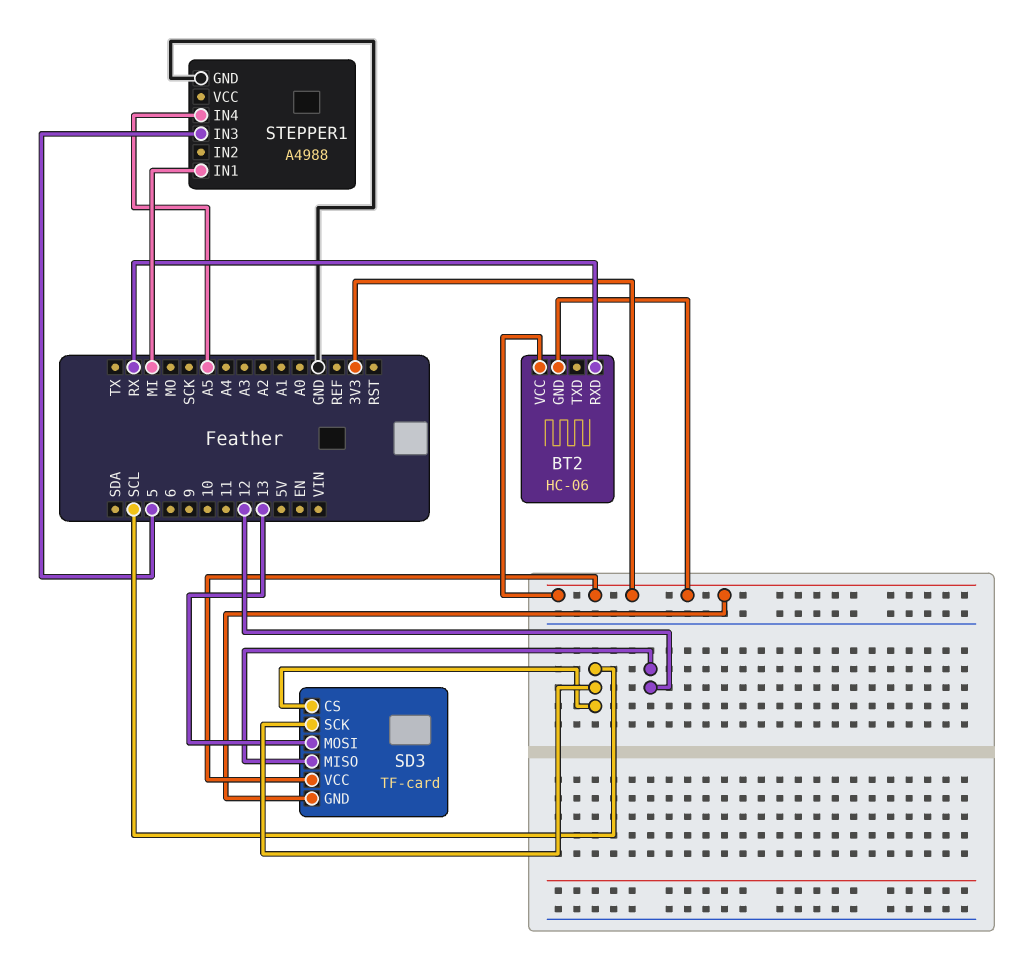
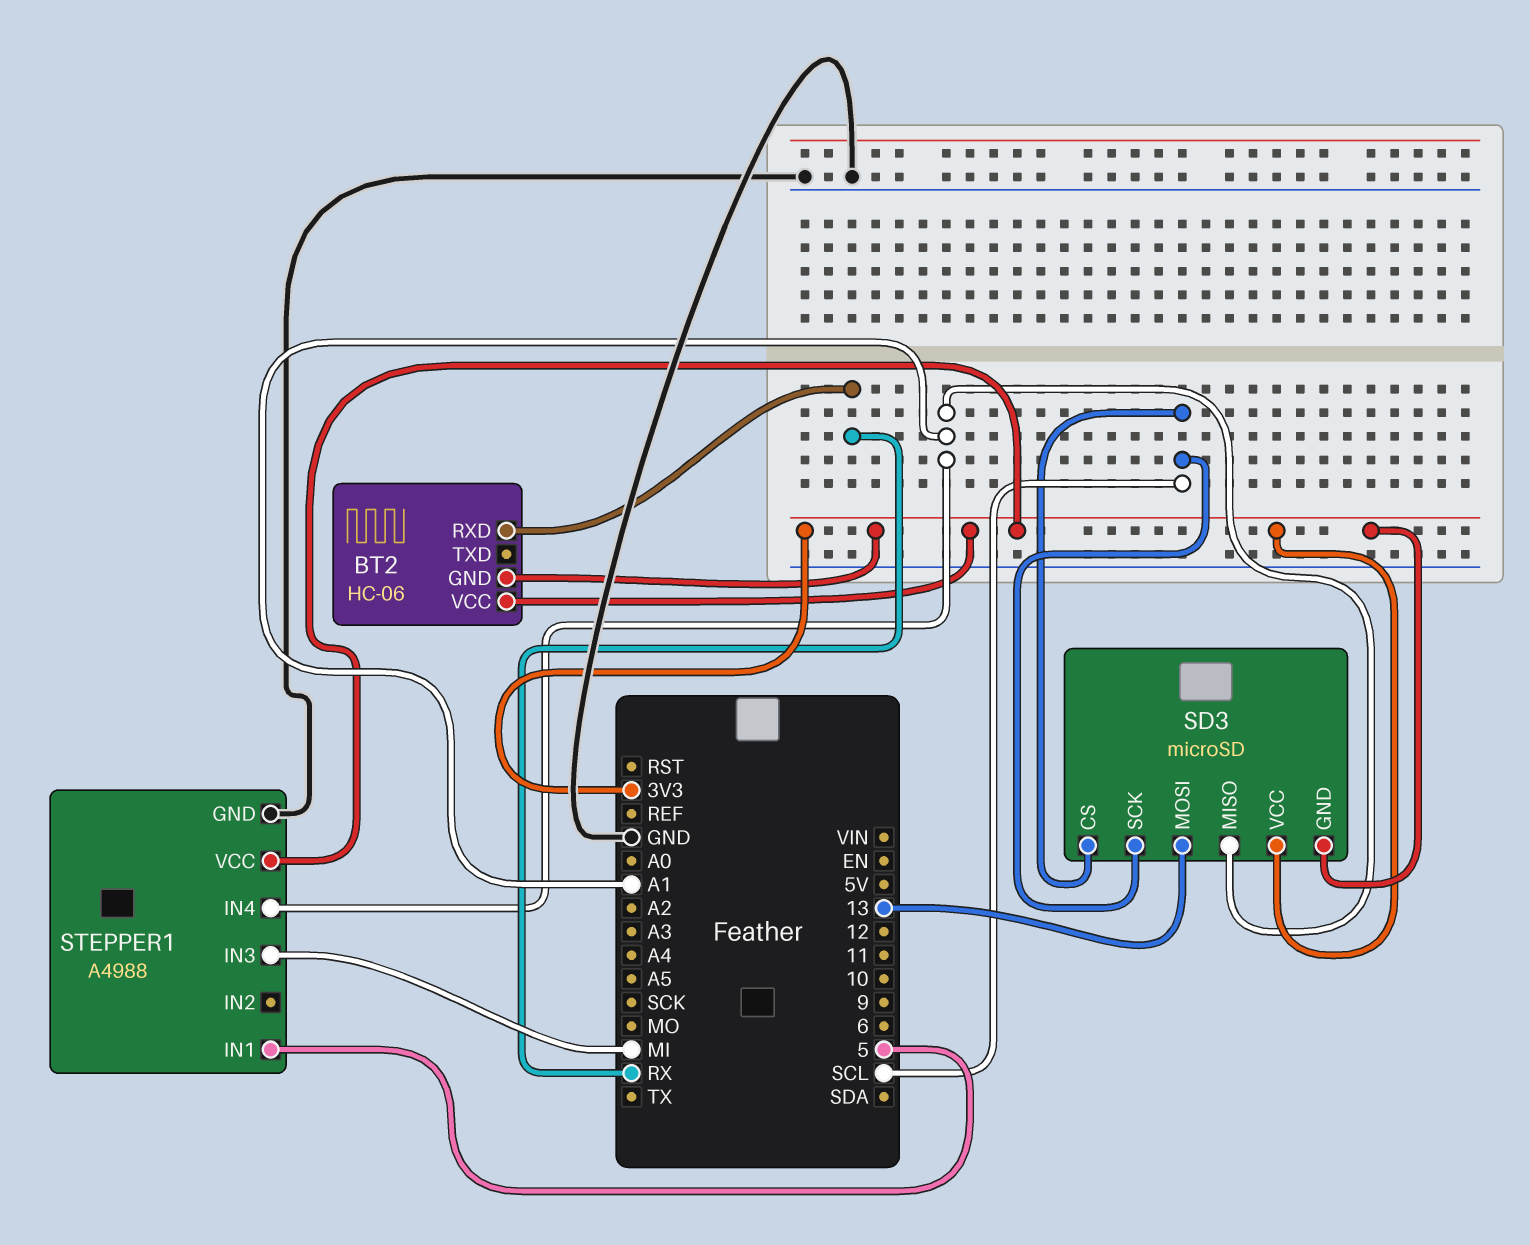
SD3: TF-card -> microSD
SD3 pin MISO: 12 -> A1
STEPPER1 pin IN1: MI -> 5
STEPPER1 pin IN3: 5 -> MI
STEPPER1 pin IN4: A5 -> A1
STEPPER1 pin VCC: none -> 3V3

